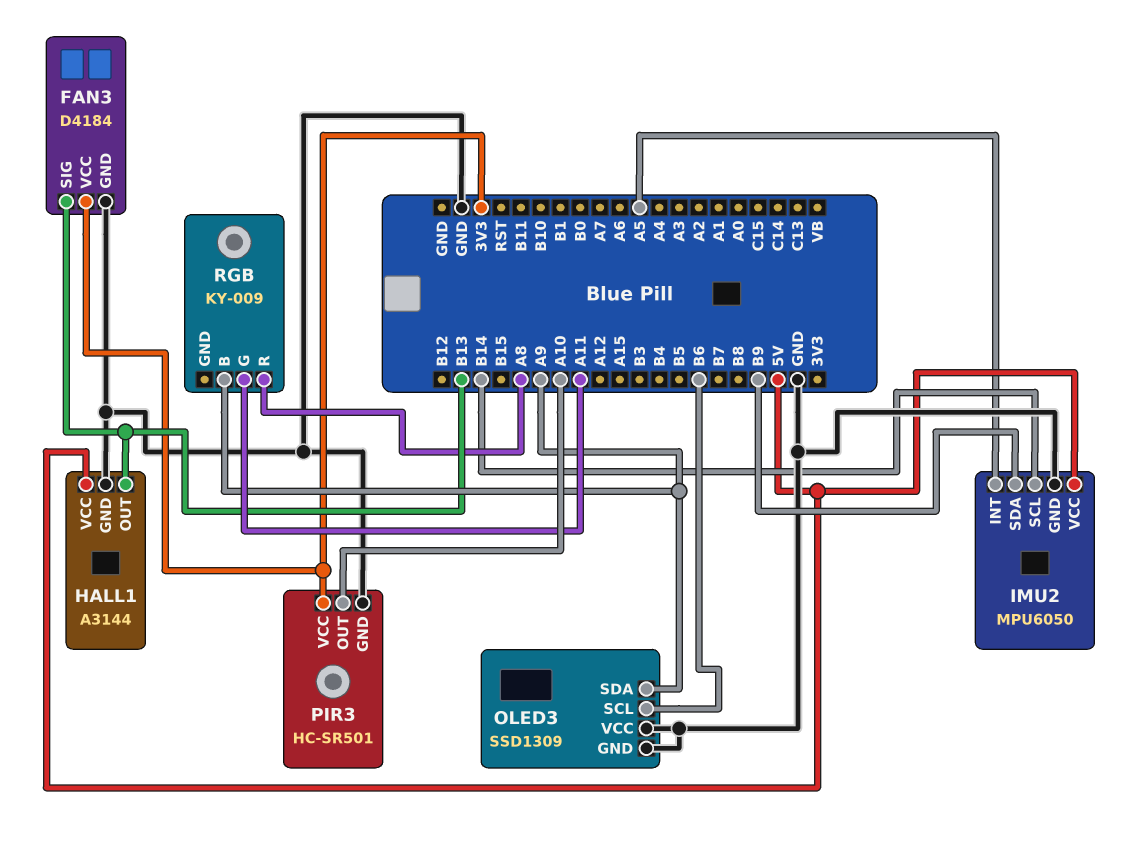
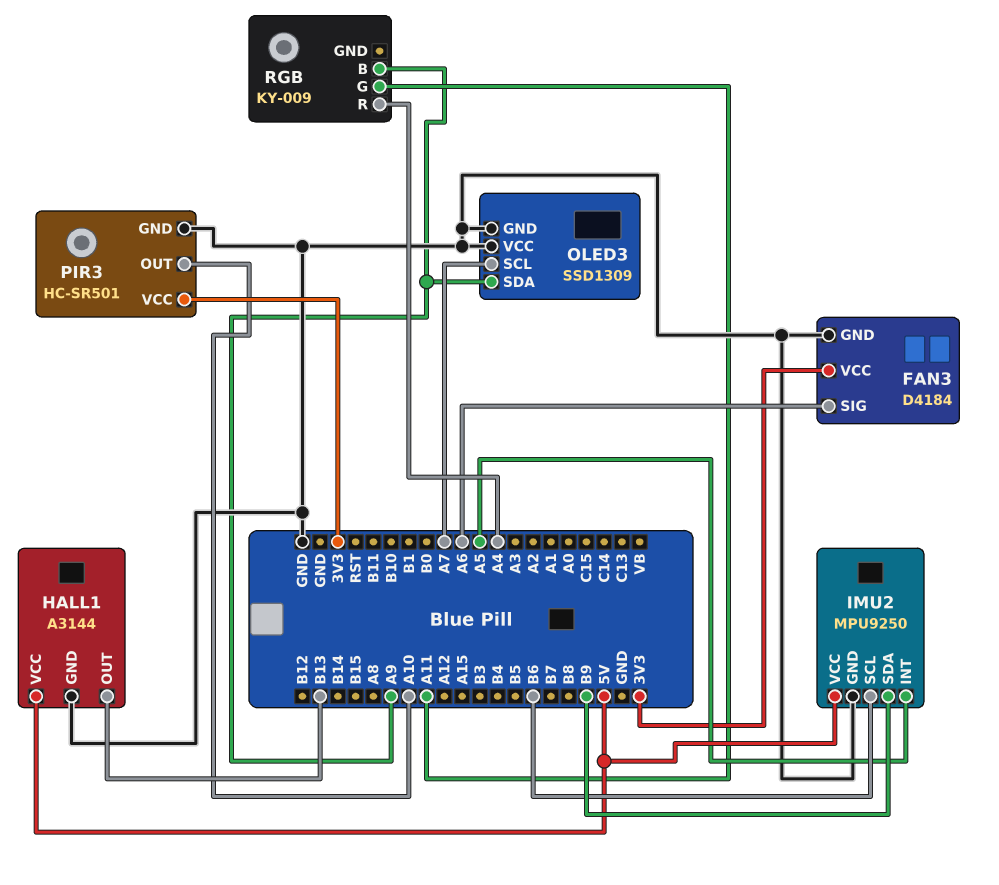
FAN3 pin SIG: B13 -> A6
IMU2: MPU6050 -> MPU9250
IMU2 pin SCL: B14 -> B6
OLED3 pin SCL: B6 -> A7
RGB pin R: A8 -> A4

